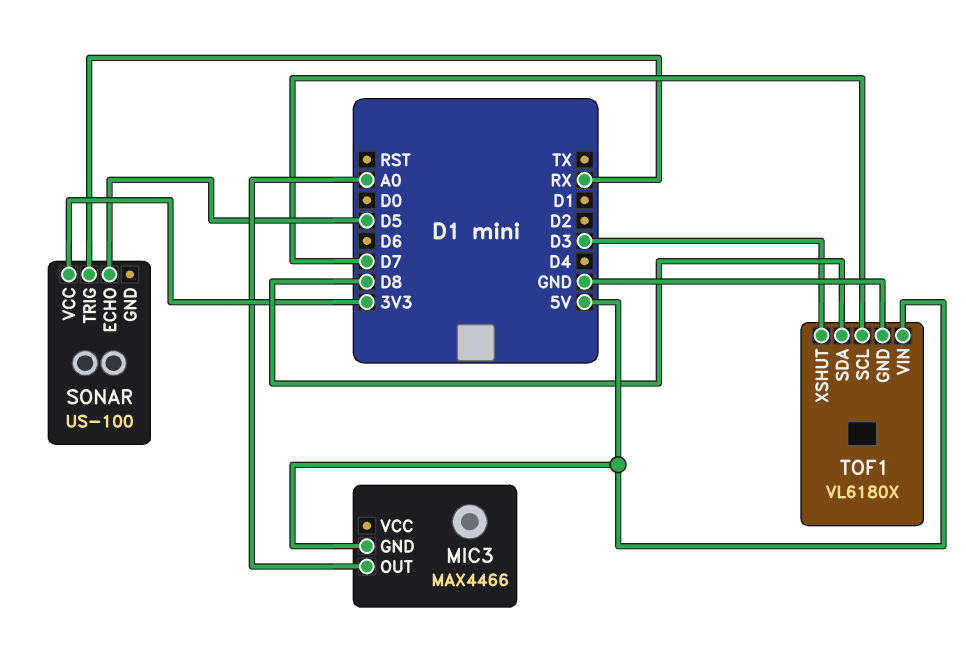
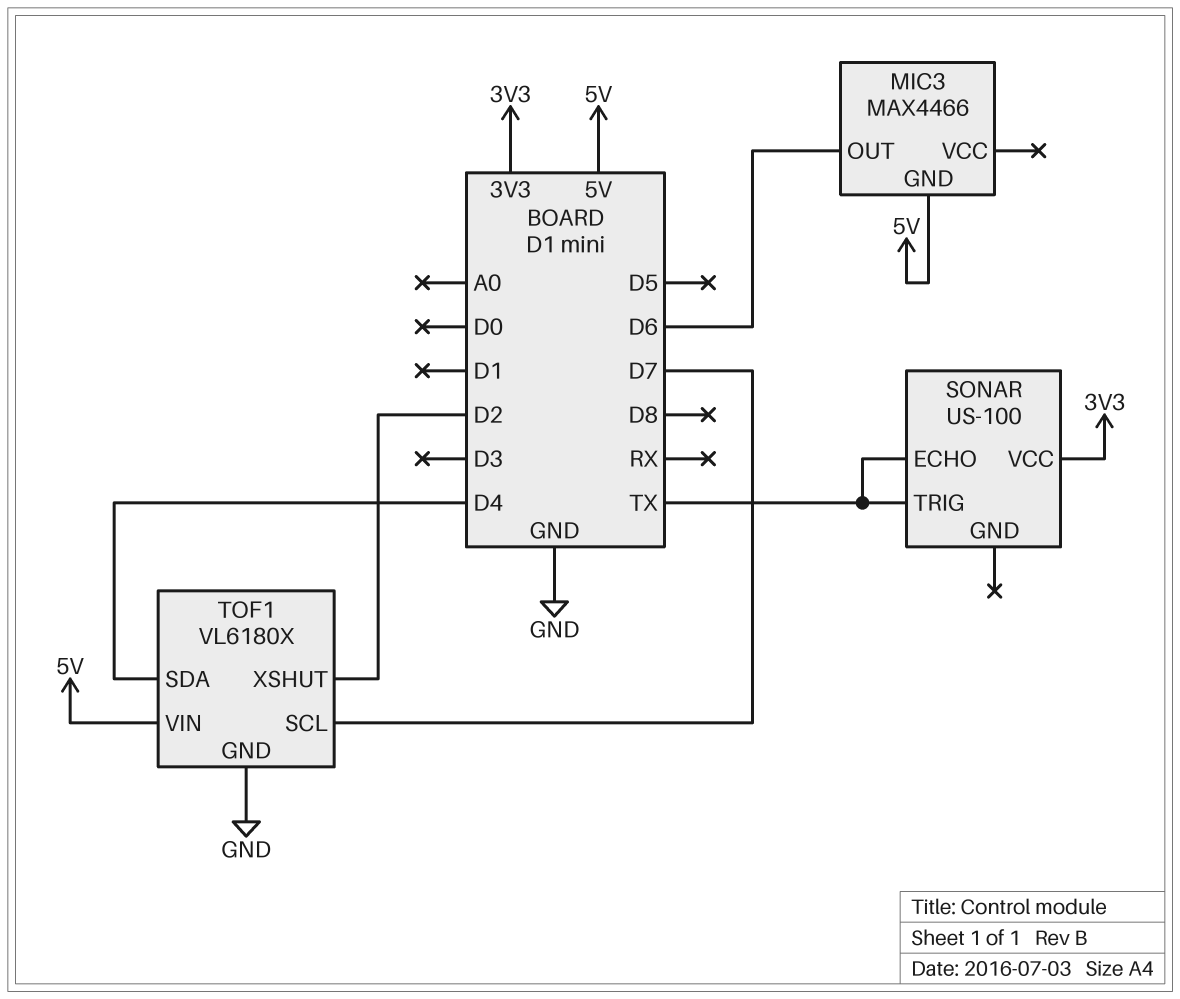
MIC3 pin OUT: A0 -> D6
SONAR pin ECHO: D5 -> TX
SONAR pin TRIG: RX -> TX
TOF1 pin SDA: D8 -> D4
TOF1 pin XSHUT: D3 -> D2

